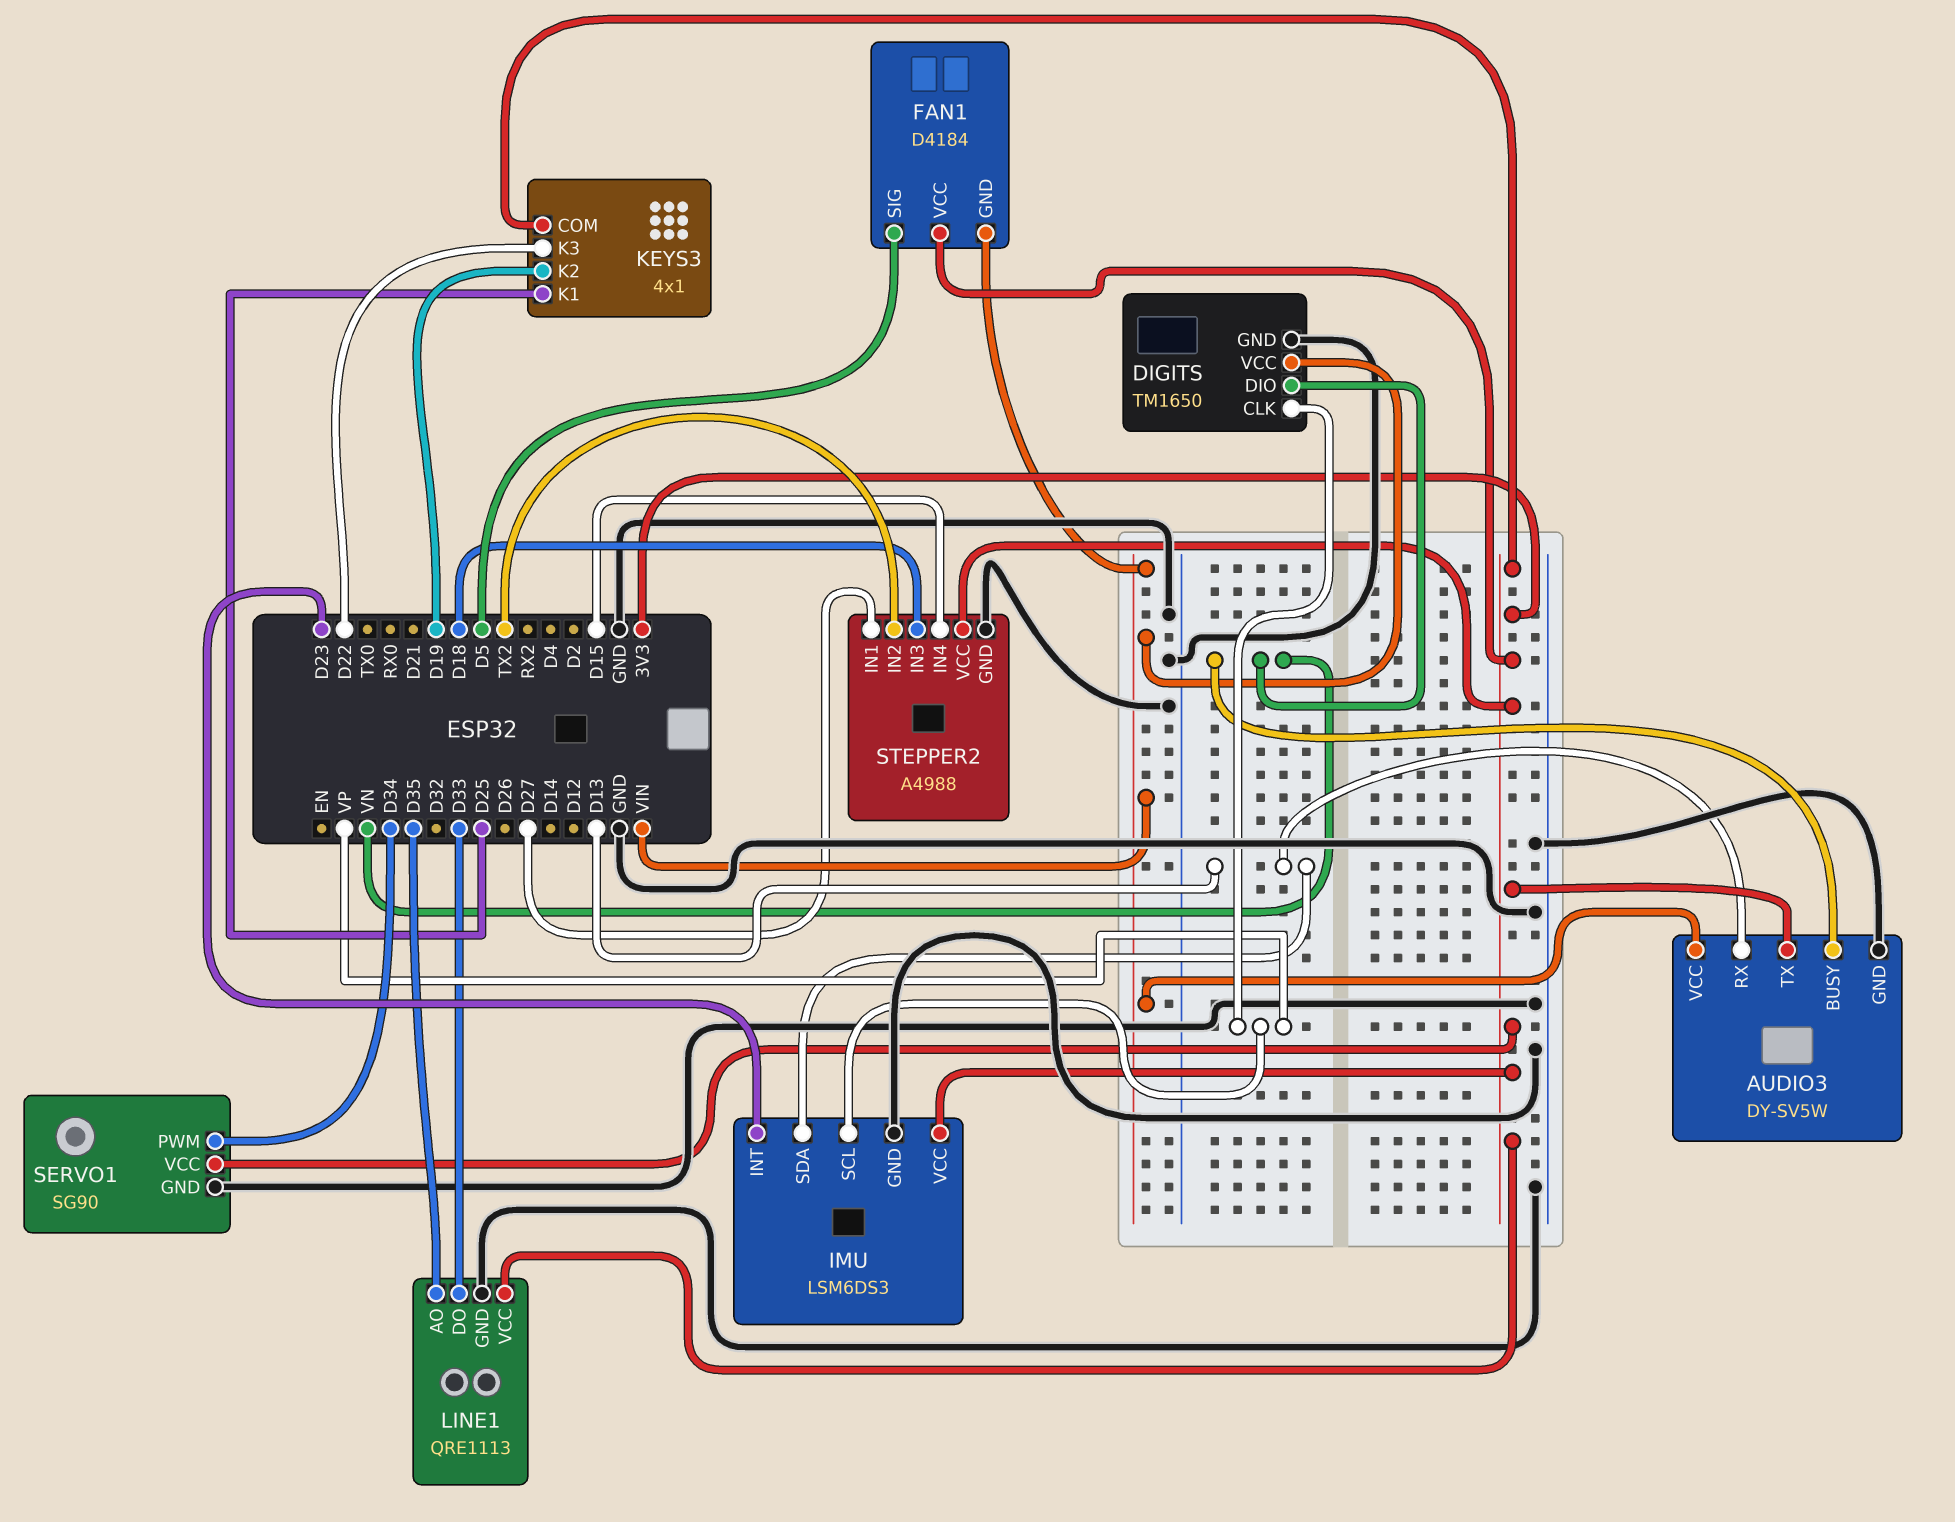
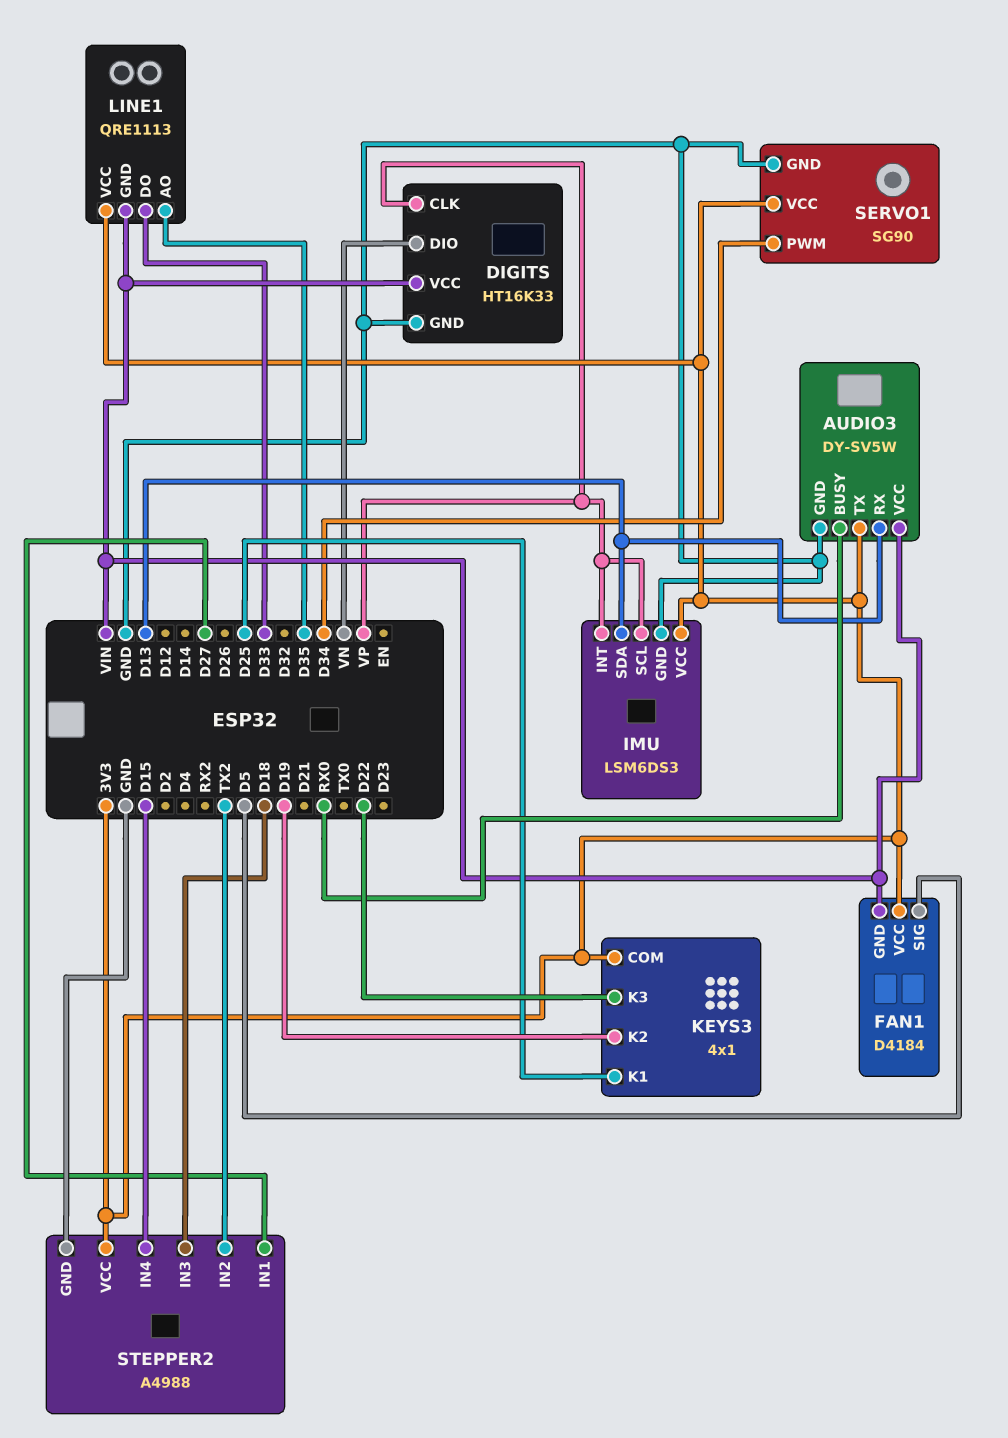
AUDIO3 pin BUSY: VN -> RX0
DIGITS: TM1650 -> HT16K33
IMU pin INT: D23 -> VP
LINE1 pin GND: GND -> VIN

